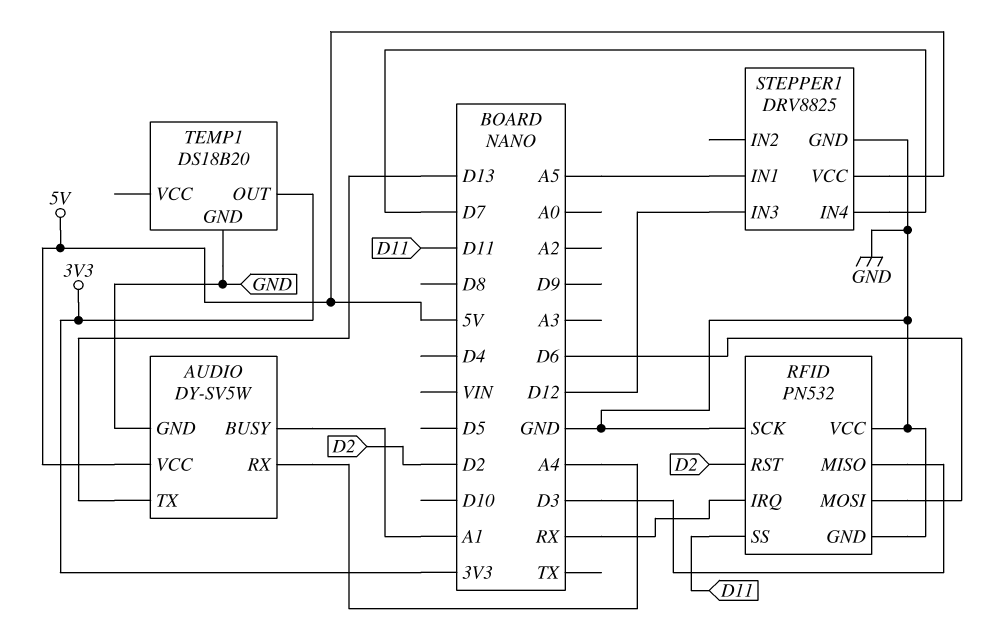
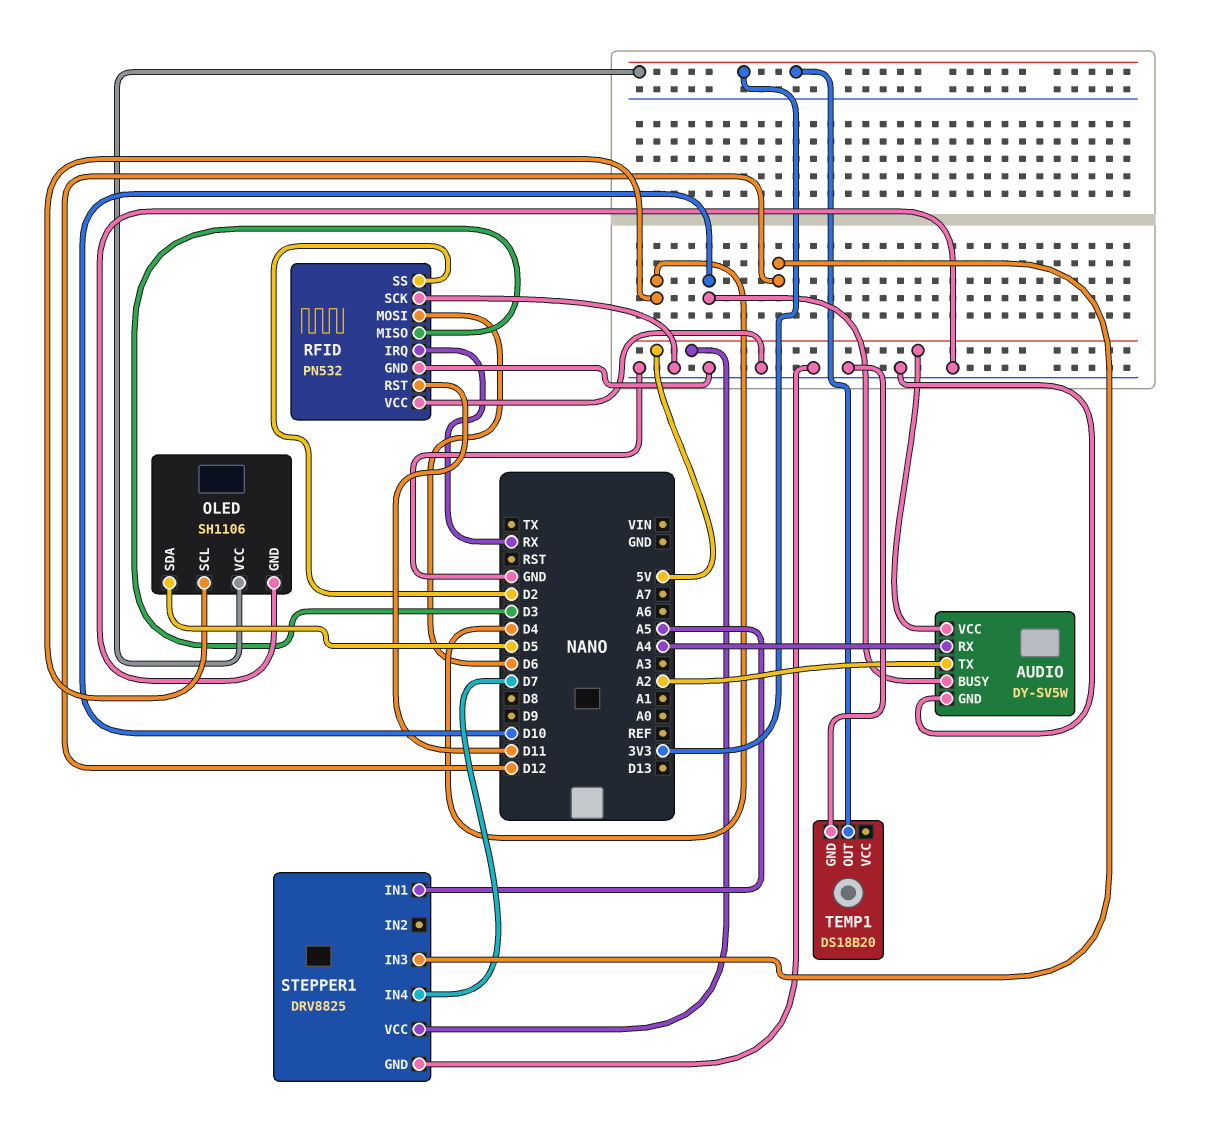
AUDIO pin BUSY: A1 -> D10
AUDIO pin TX: D13 -> A2
OLED: none -> SH1106
OLED pin GND: none -> GND
OLED pin SCL: none -> D4
OLED pin SDA: none -> D5
OLED pin VCC: none -> 3V3
RFID pin RST: D2 -> D11
RFID pin SS: D11 -> D2

